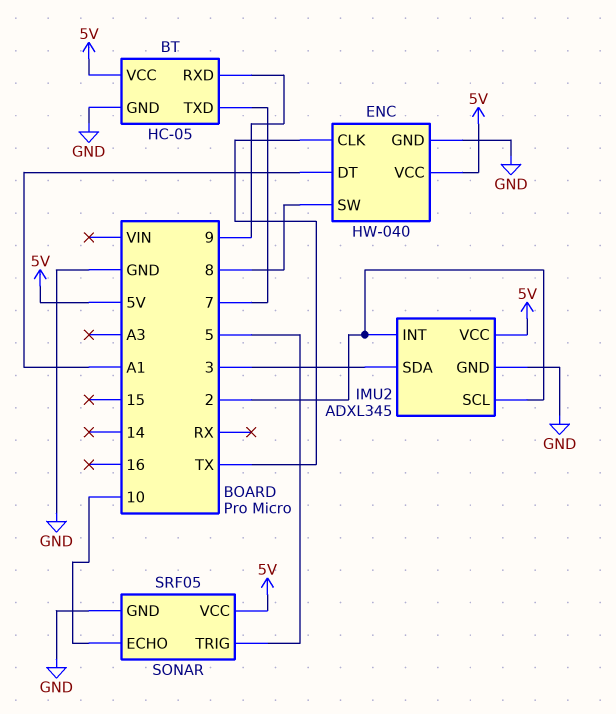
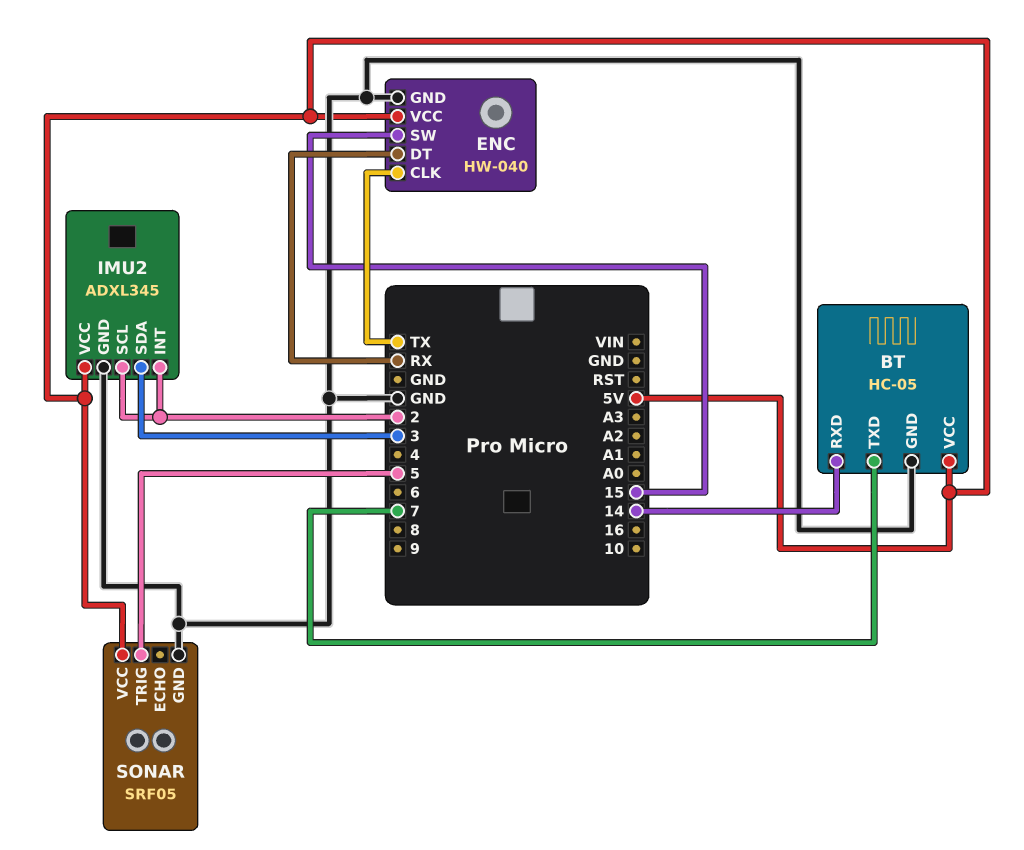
BT pin RXD: 9 -> 14
ENC pin DT: A1 -> RX
ENC pin SW: 8 -> 15
SONAR pin ECHO: 10 -> none

